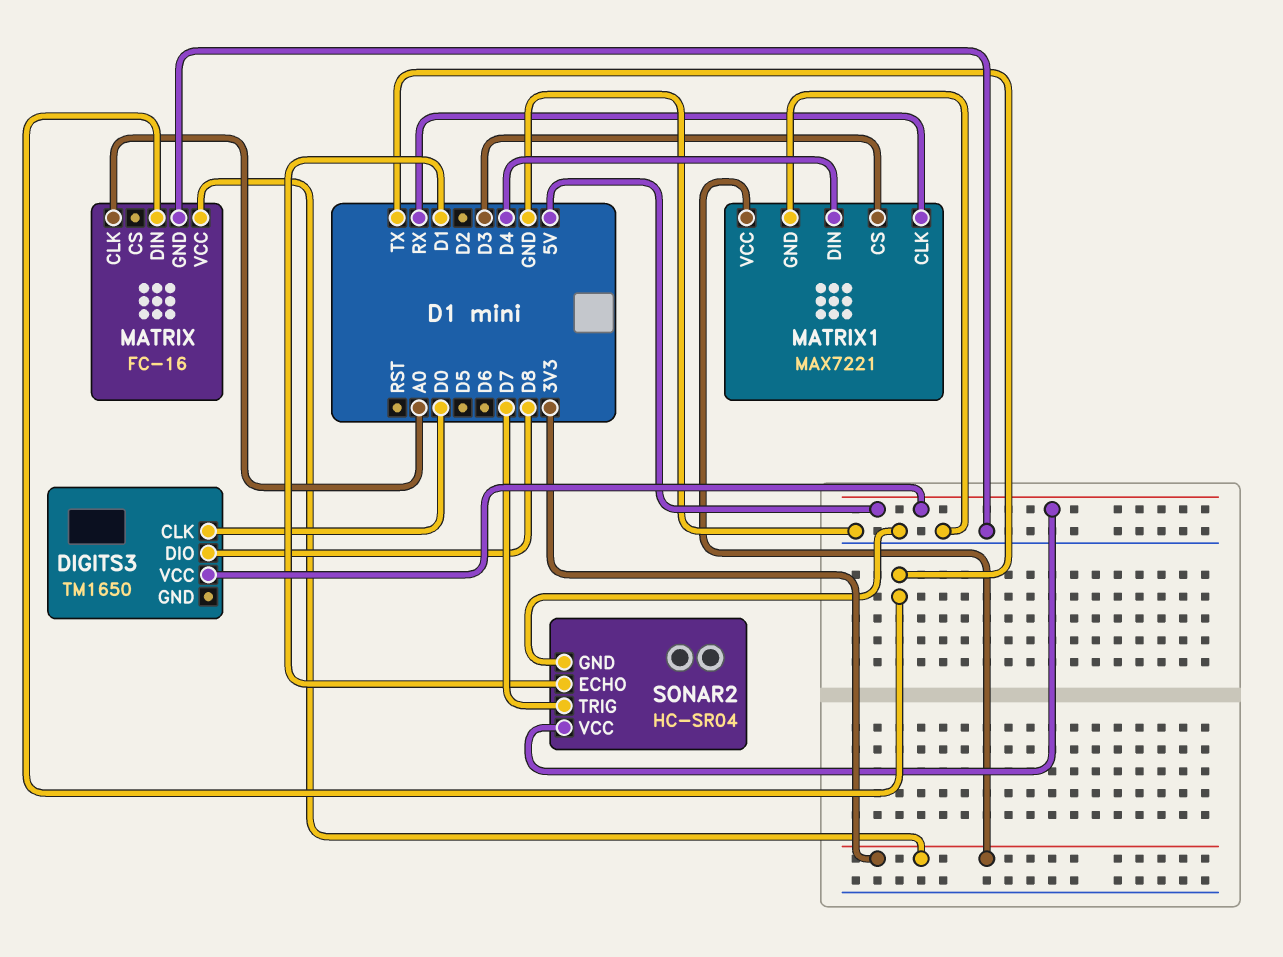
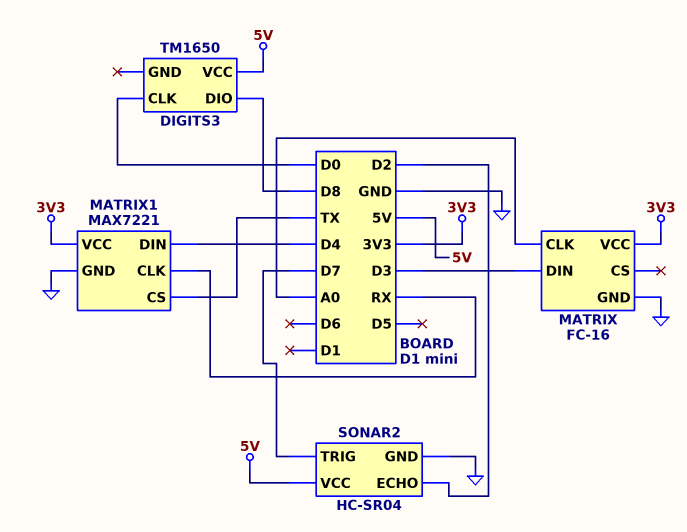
MATRIX pin DIN: TX -> D3
MATRIX1 pin CS: D3 -> TX
SONAR2 pin ECHO: D1 -> D2

